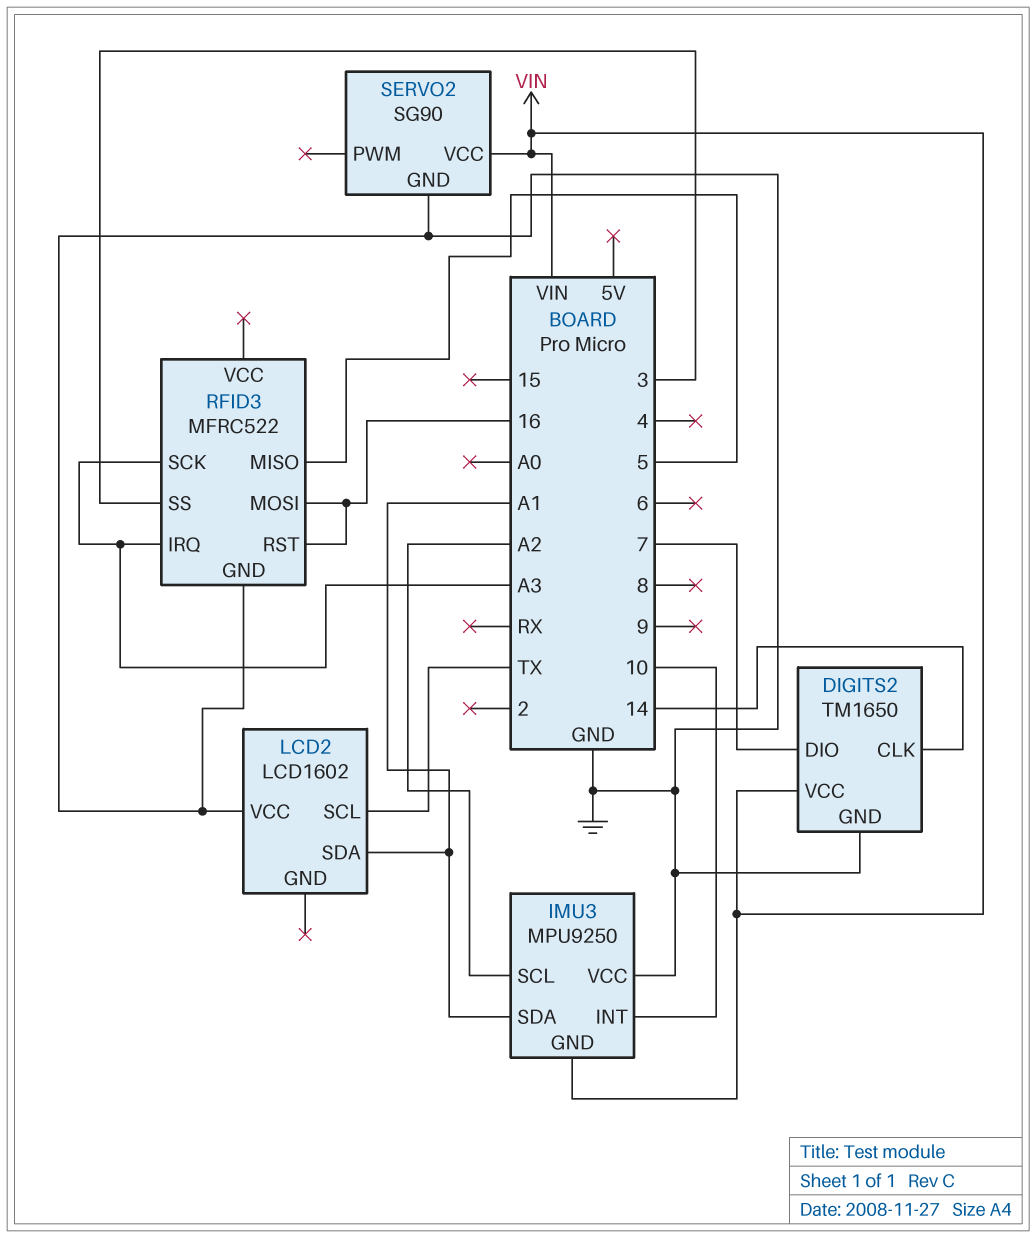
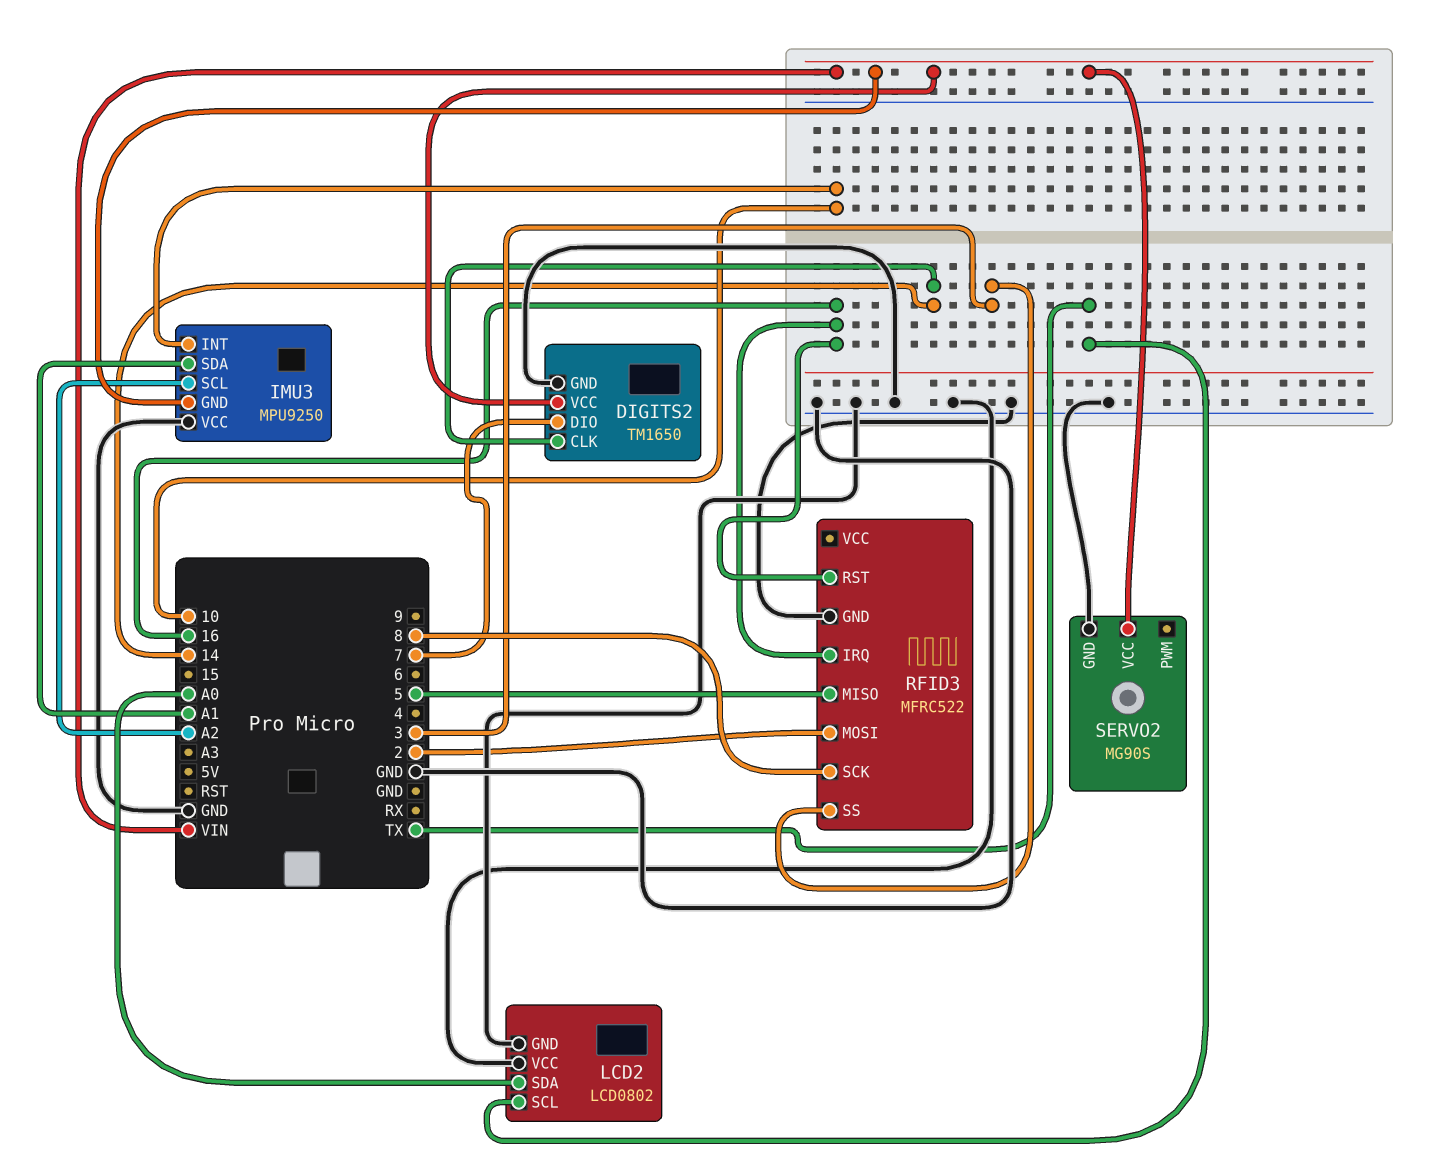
LCD2: LCD1602 -> LCD0802
LCD2 pin GND: none -> GND
LCD2 pin SDA: A1 -> A0
RFID3 pin IRQ: A3 -> 16
RFID3 pin MOSI: 16 -> 2
RFID3 pin SCK: A3 -> 8
SERVO2: SG90 -> MG90S

